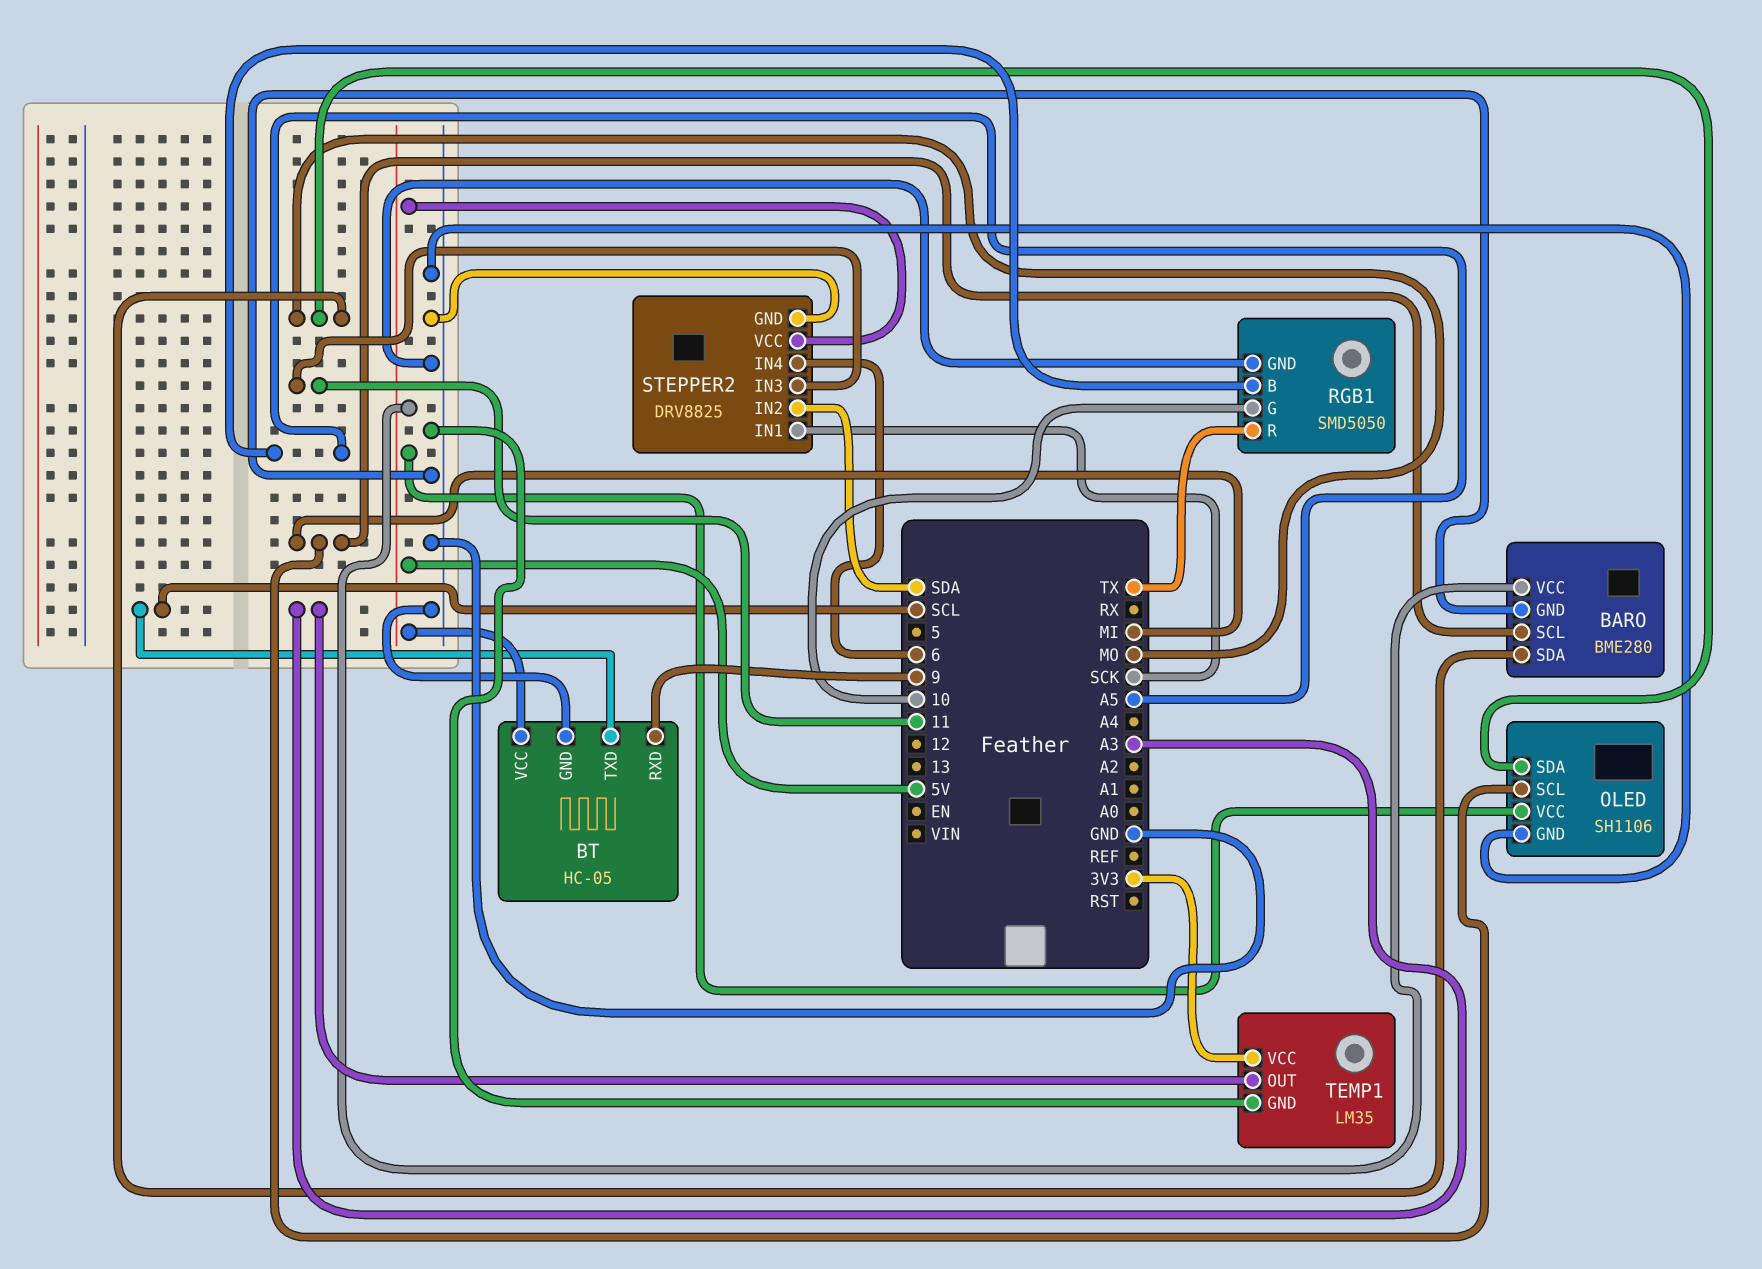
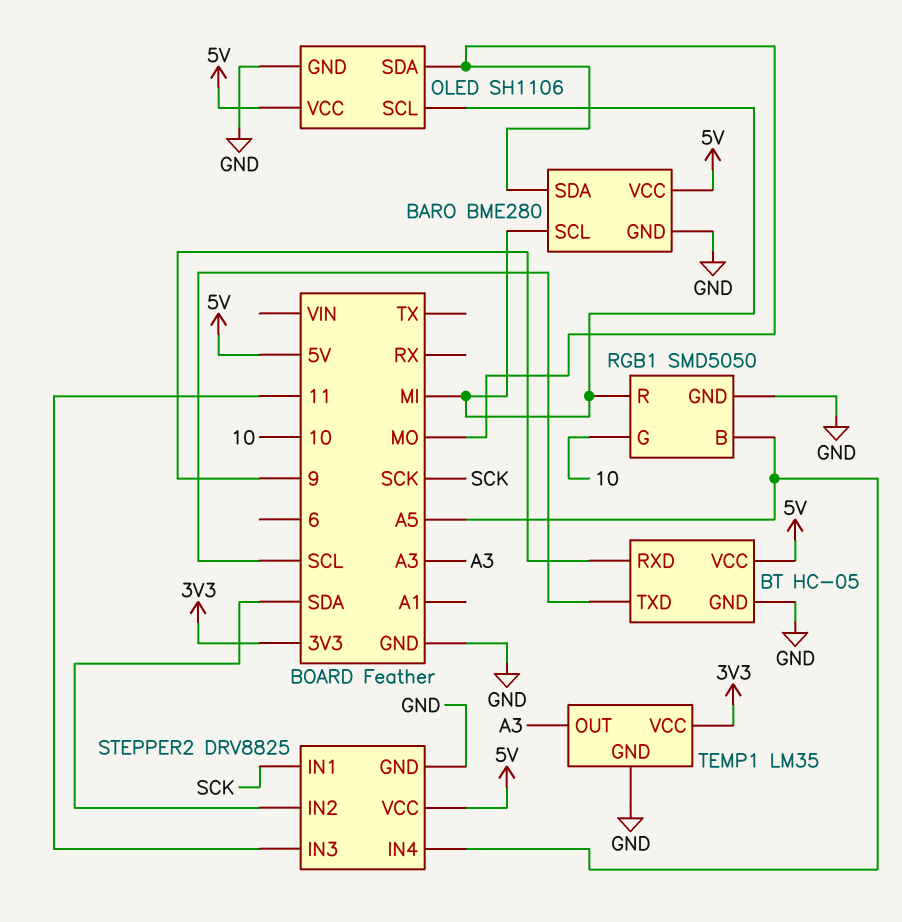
RGB1 pin R: TX -> MI
STEPPER2 pin IN4: 6 -> A5

